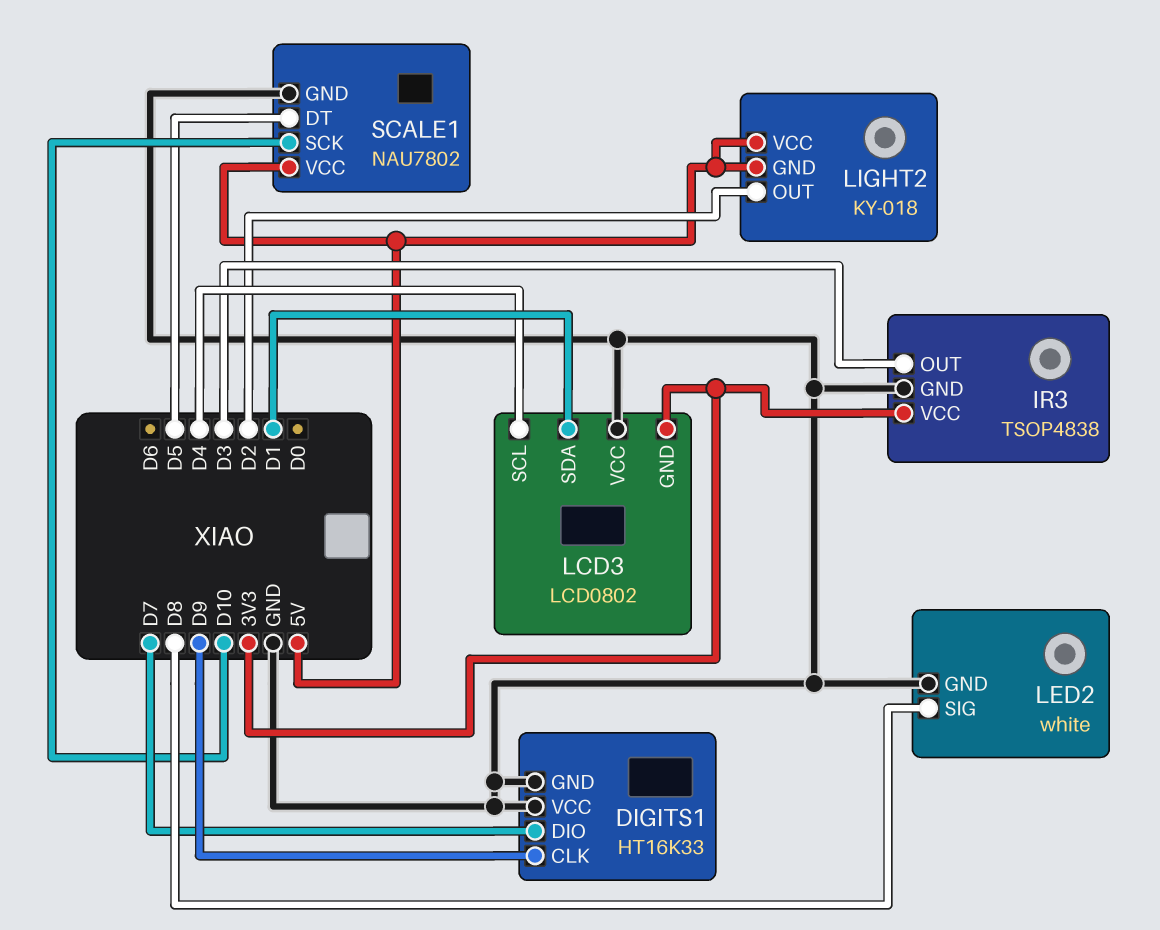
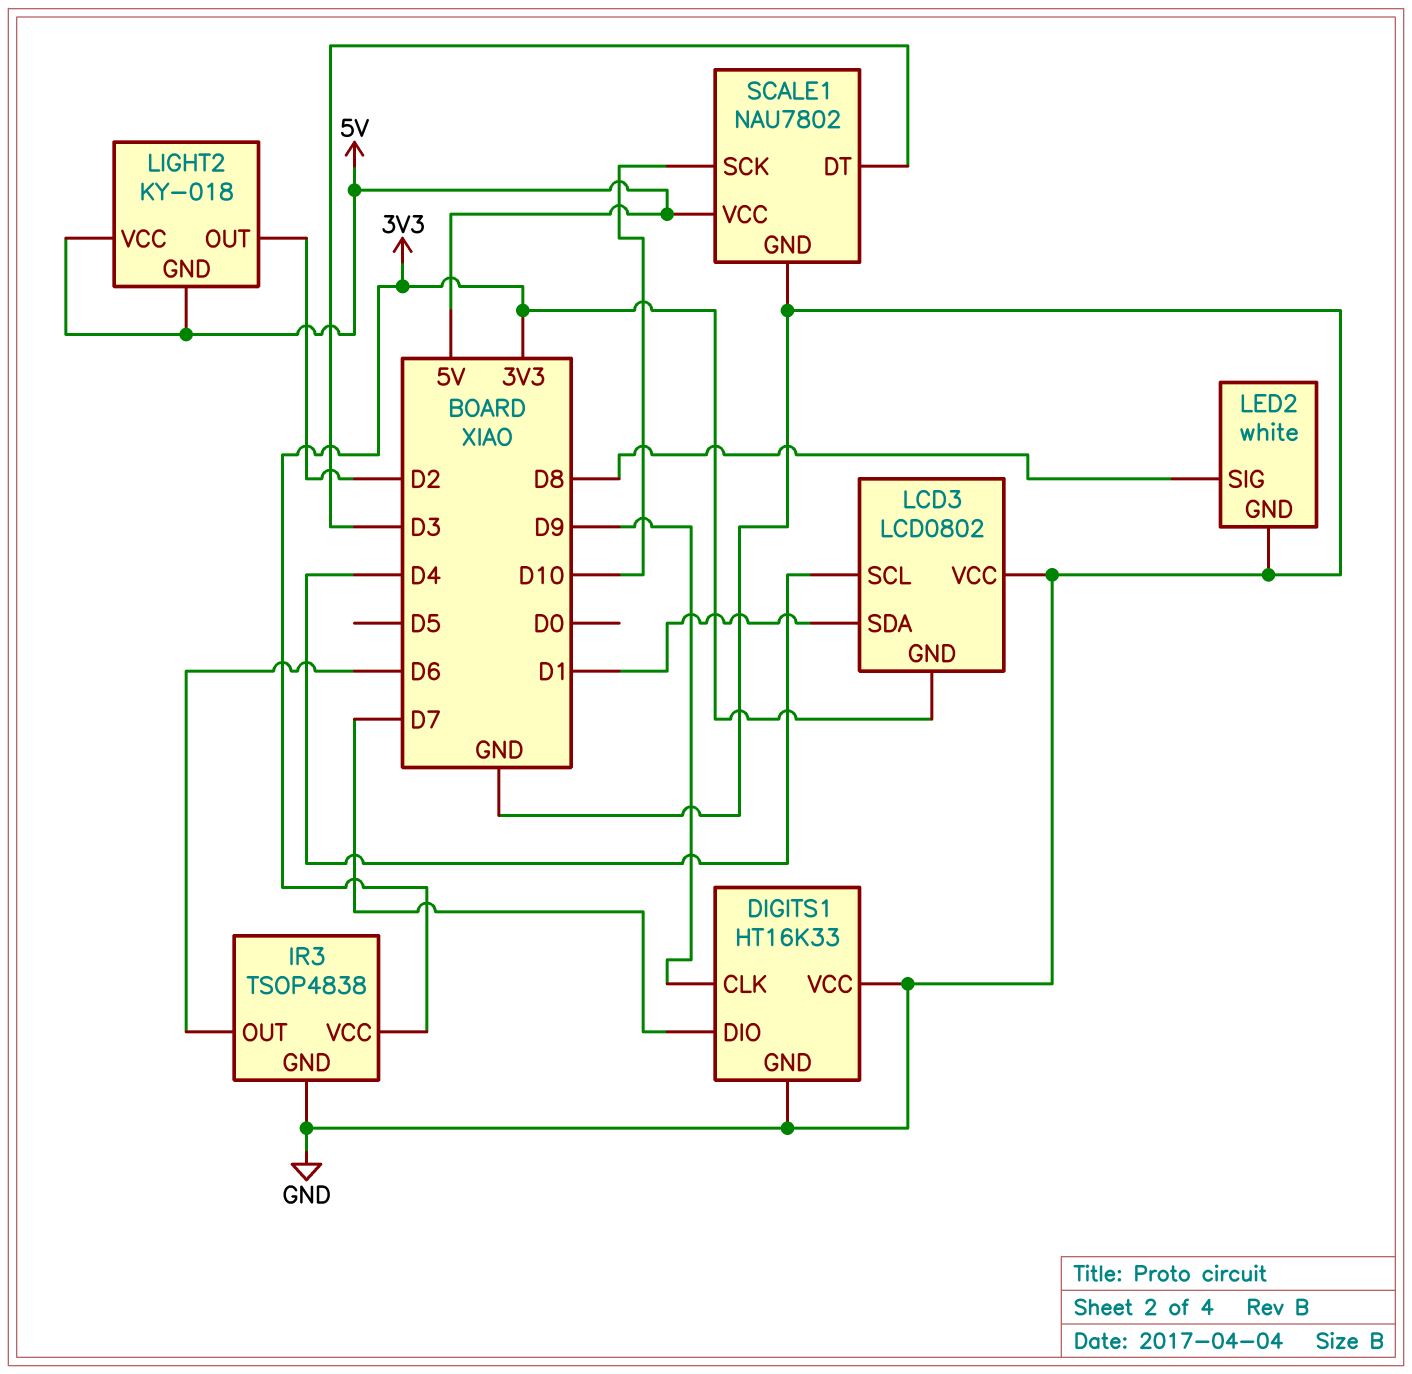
IR3 pin OUT: D3 -> D6
SCALE1 pin DT: D5 -> D3

